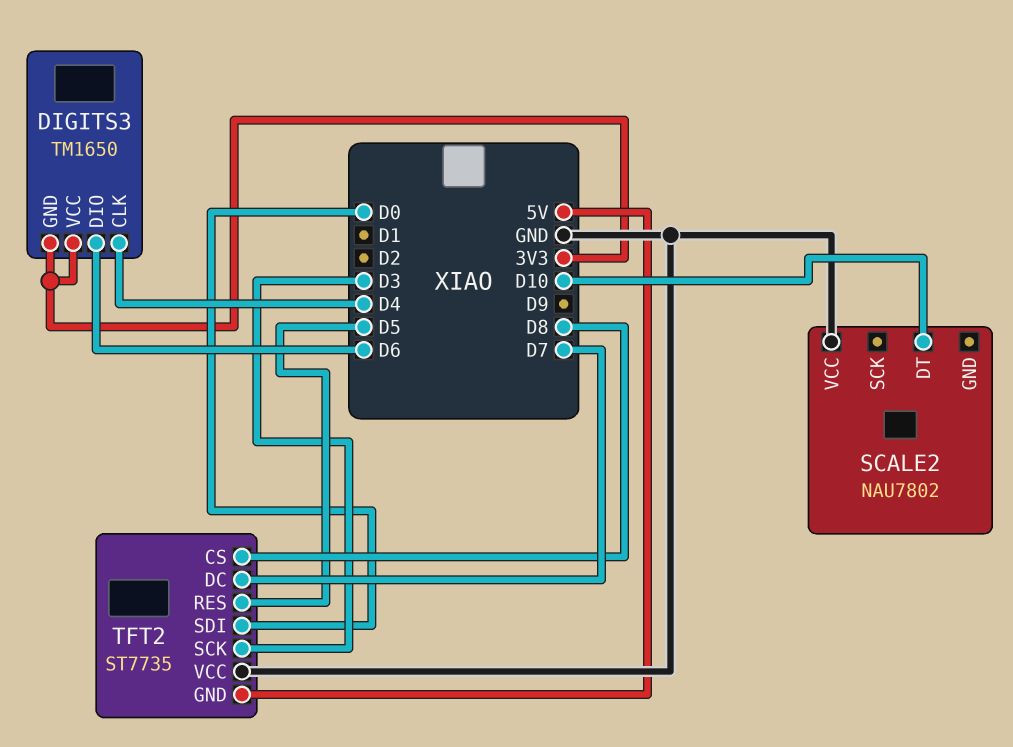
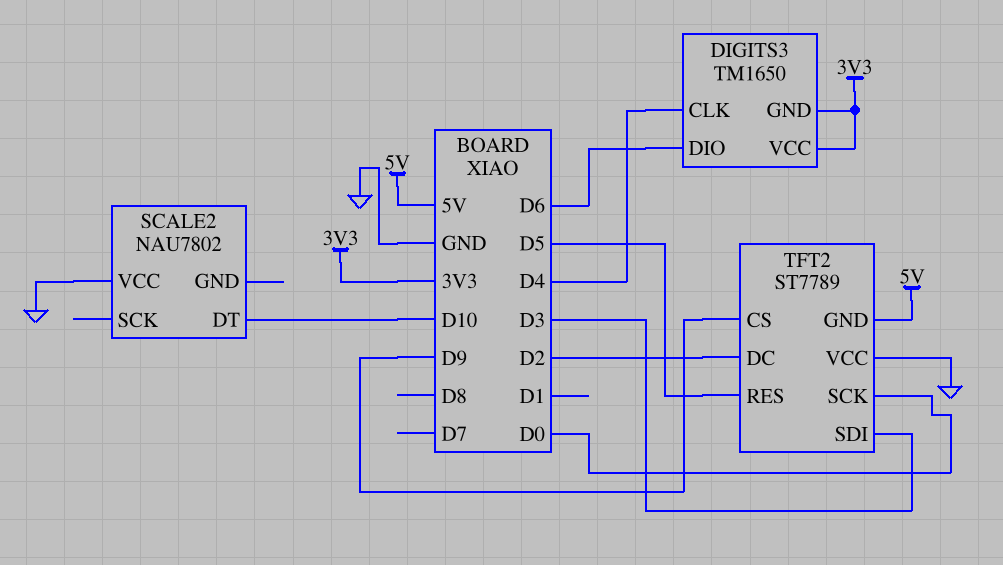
TFT2: ST7735 -> ST7789
TFT2 pin CS: D8 -> D9
TFT2 pin DC: D7 -> D2
TFT2 pin SCK: D3 -> D0
TFT2 pin SDI: D0 -> D3

